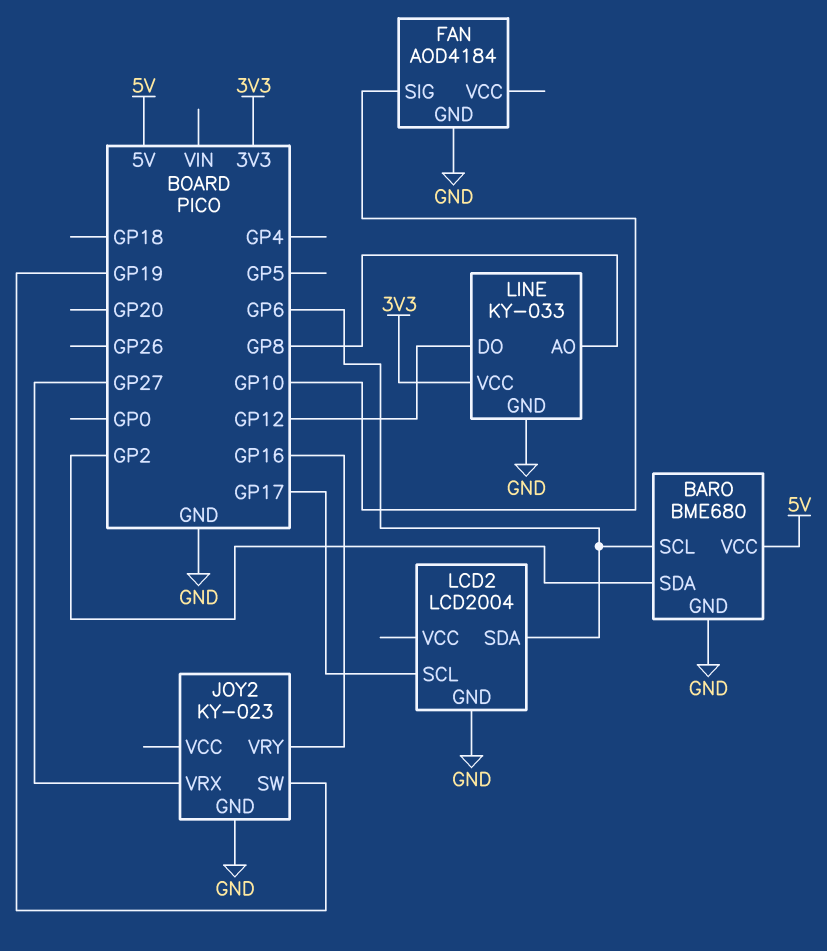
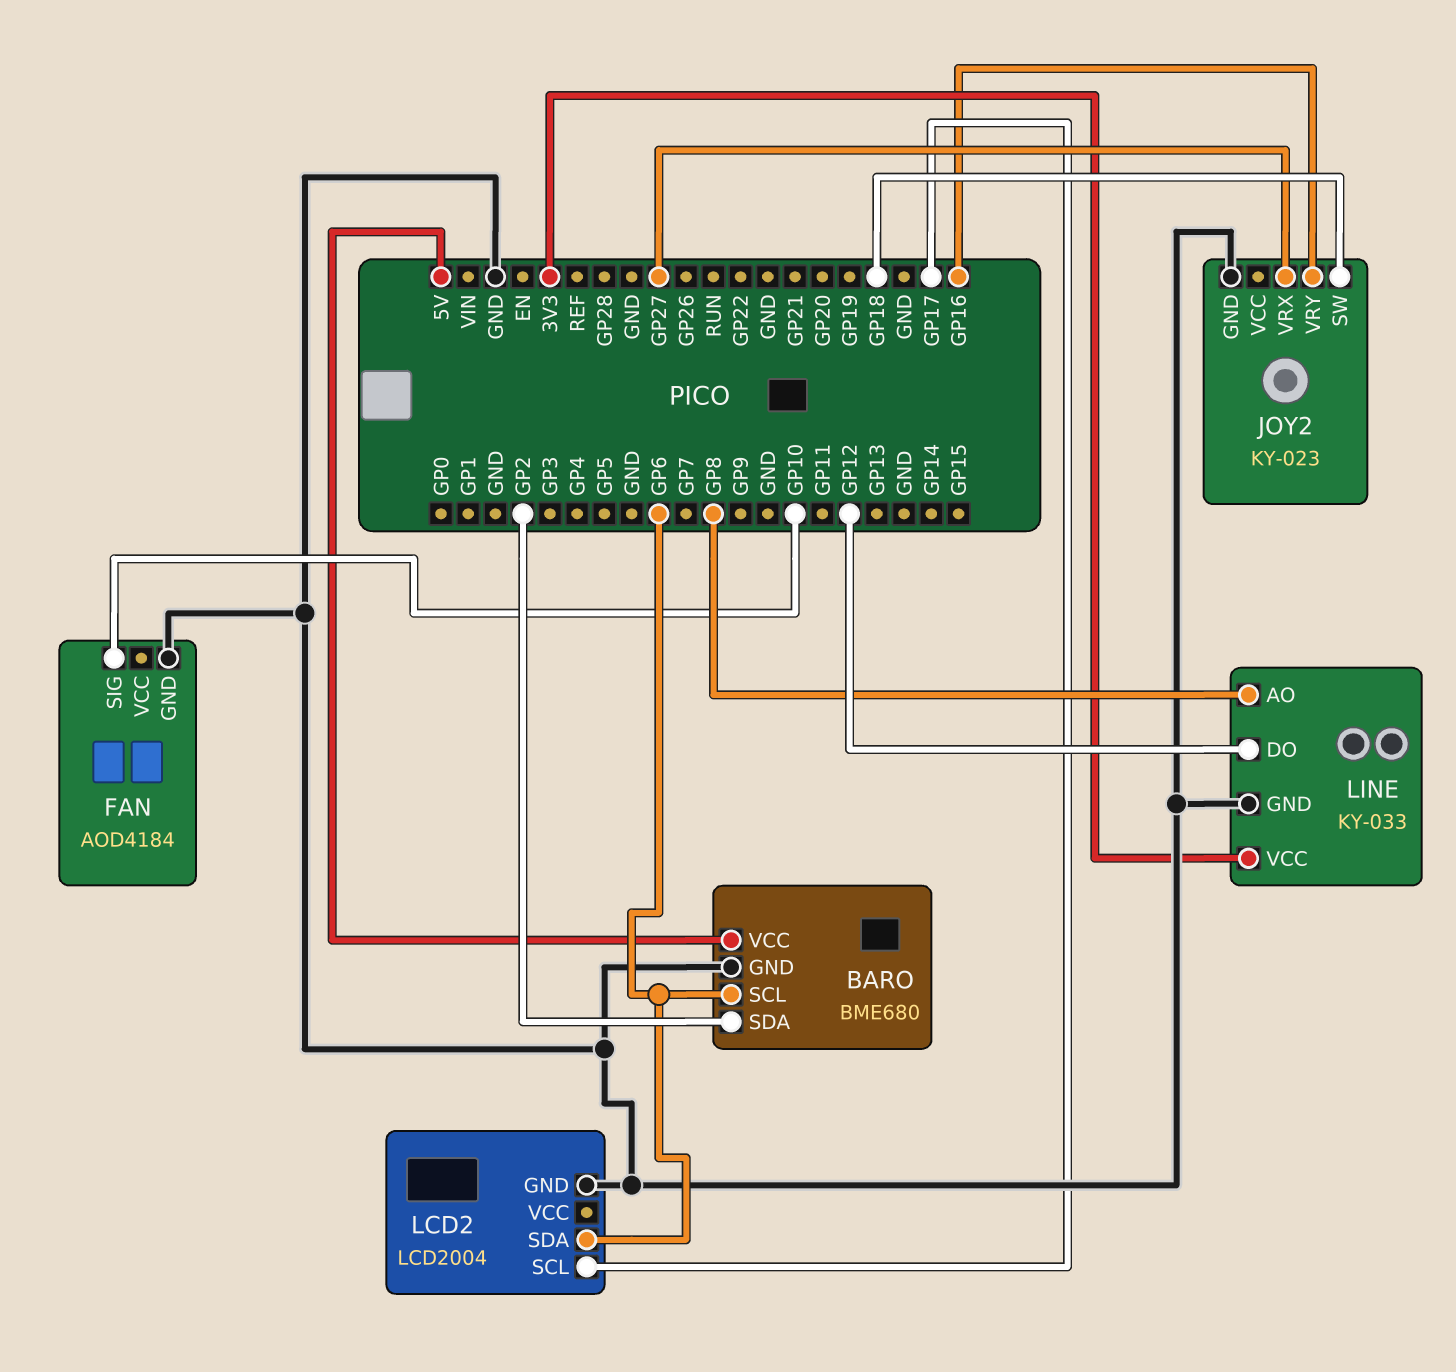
JOY2 pin SW: GP19 -> GP18

